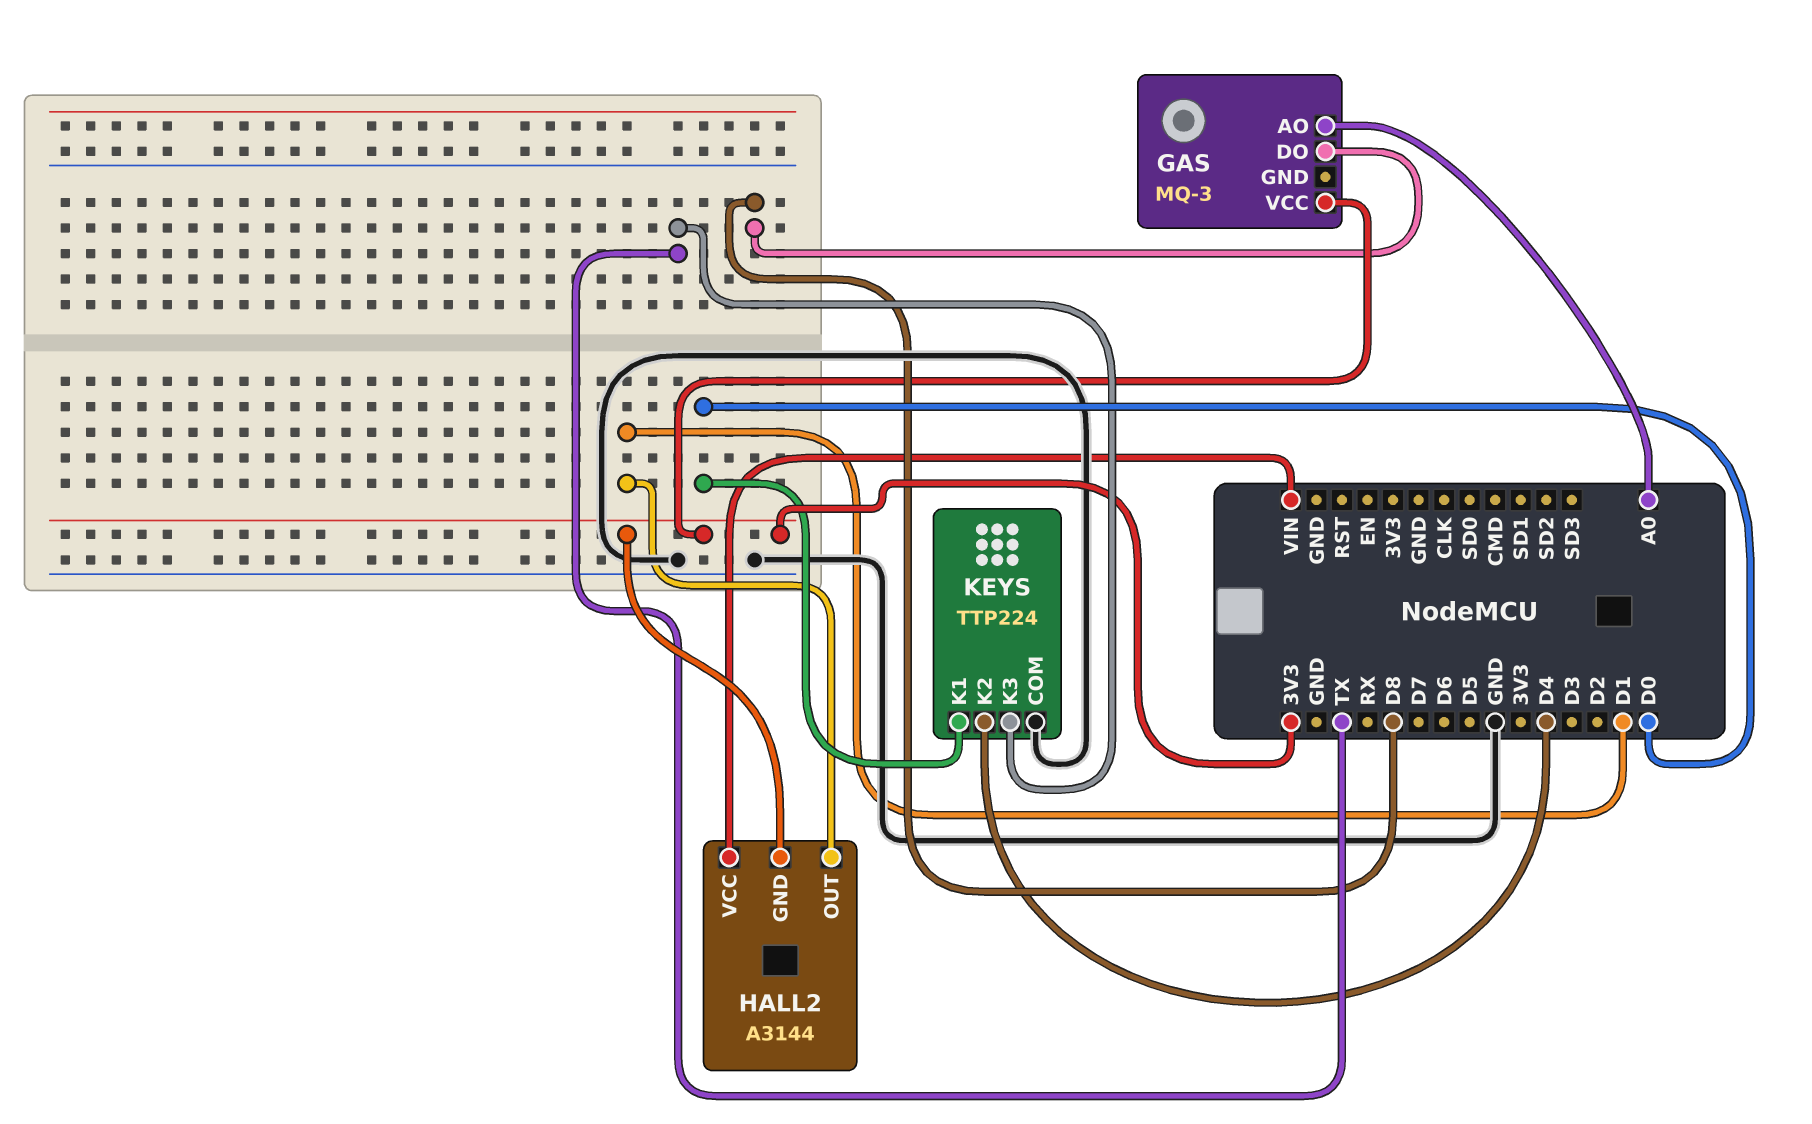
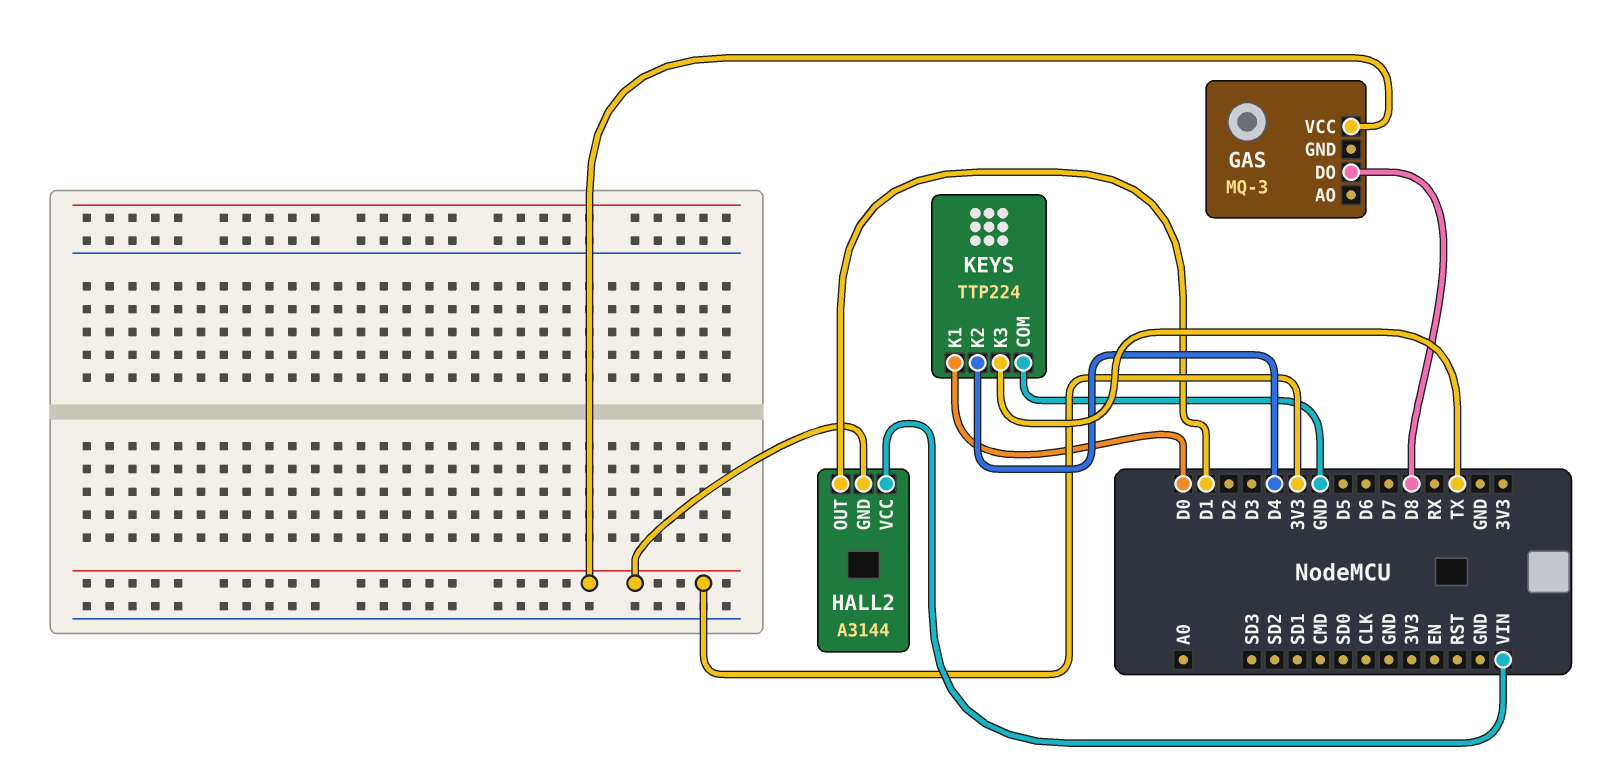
GAS pin AO: A0 -> none

